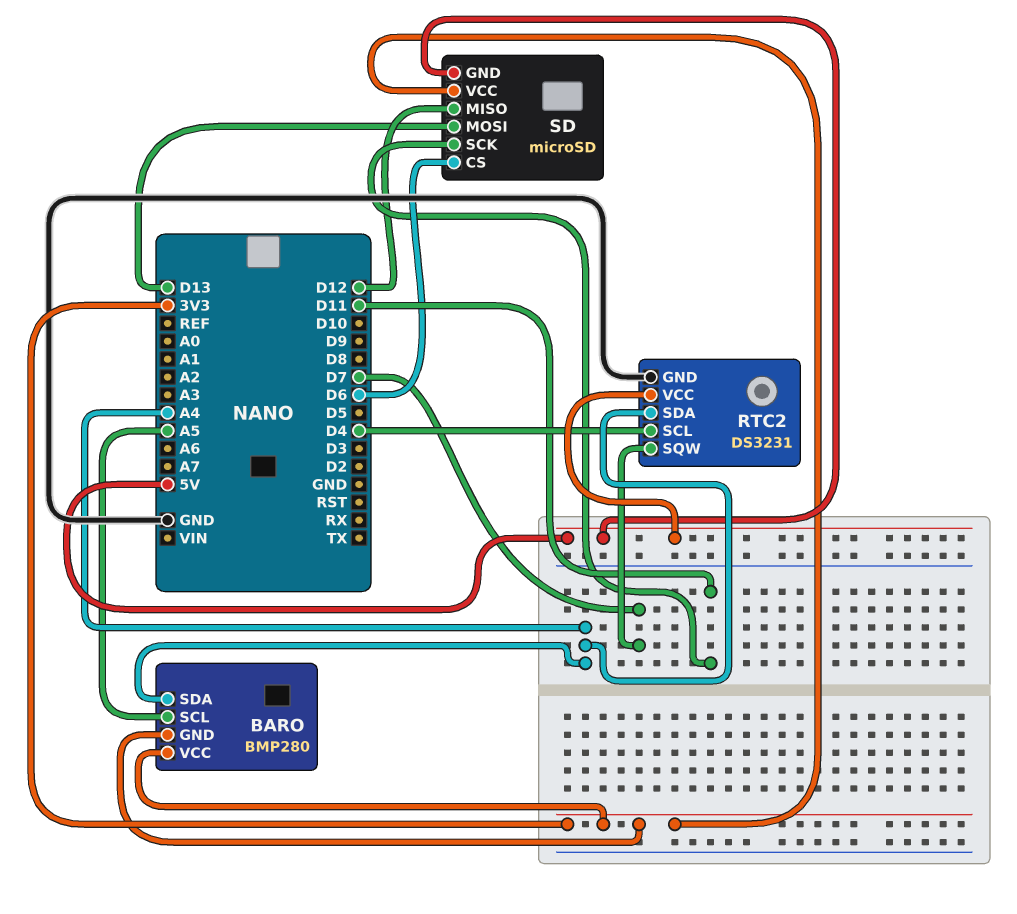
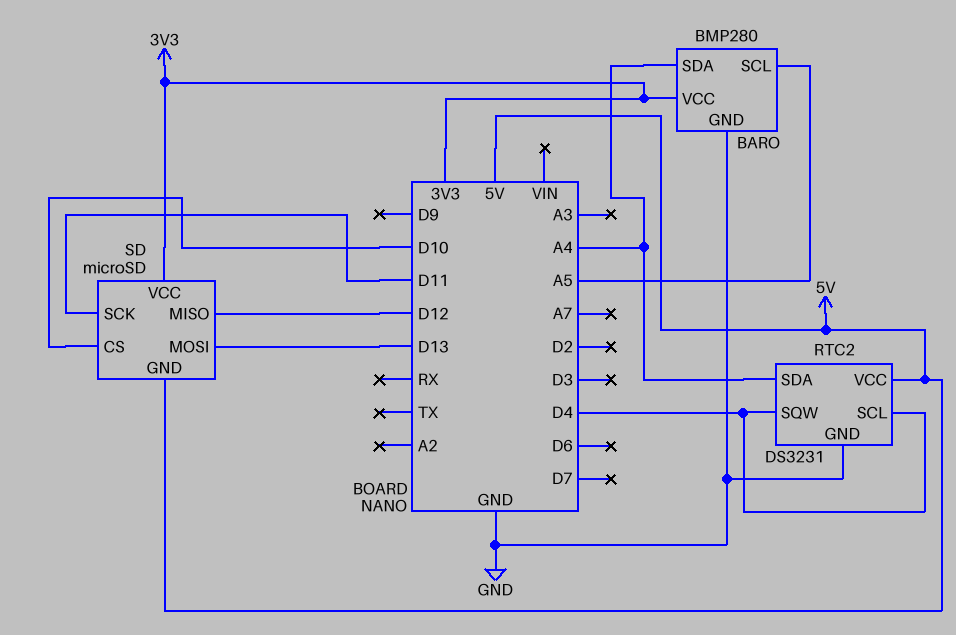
BARO pin GND: 3V3 -> GND
RTC2 pin SQW: D7 -> D4
SD pin CS: D6 -> D10

